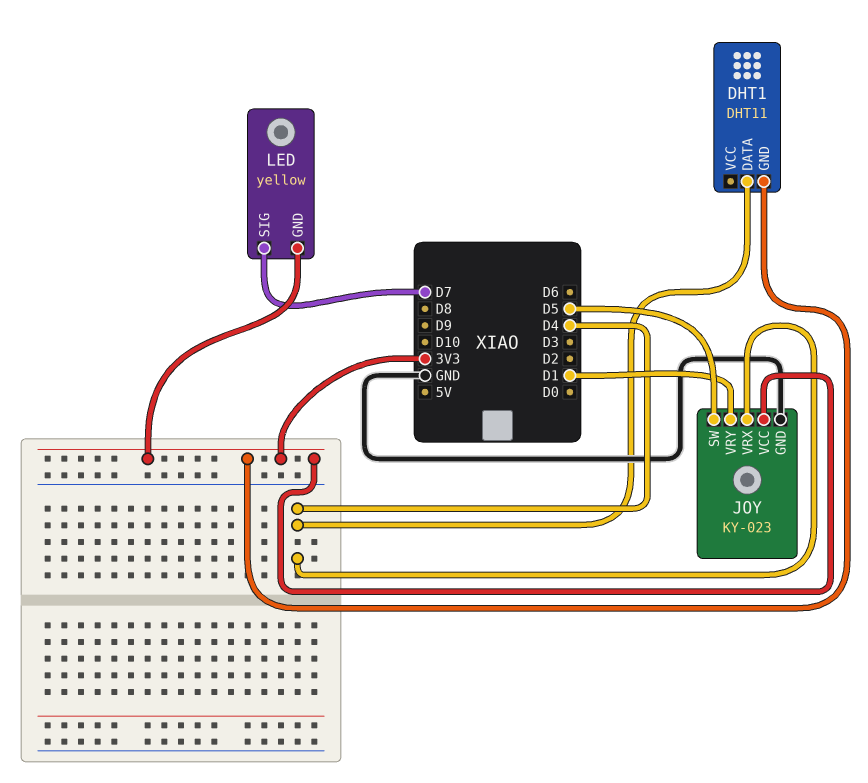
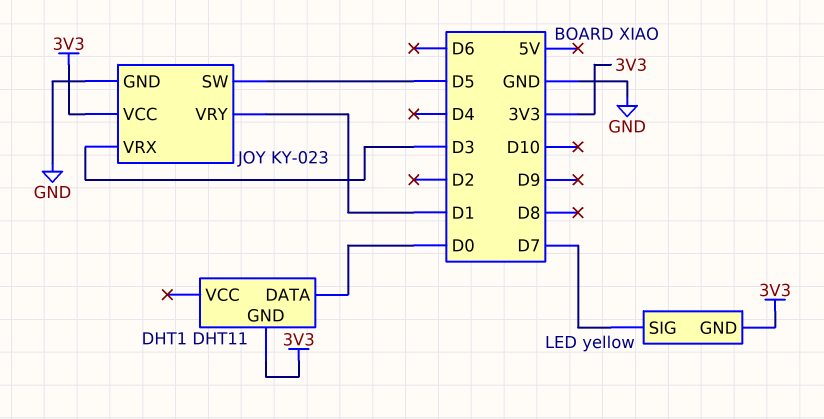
DHT1 pin DATA: D4 -> D0
JOY pin VRX: D4 -> D3

